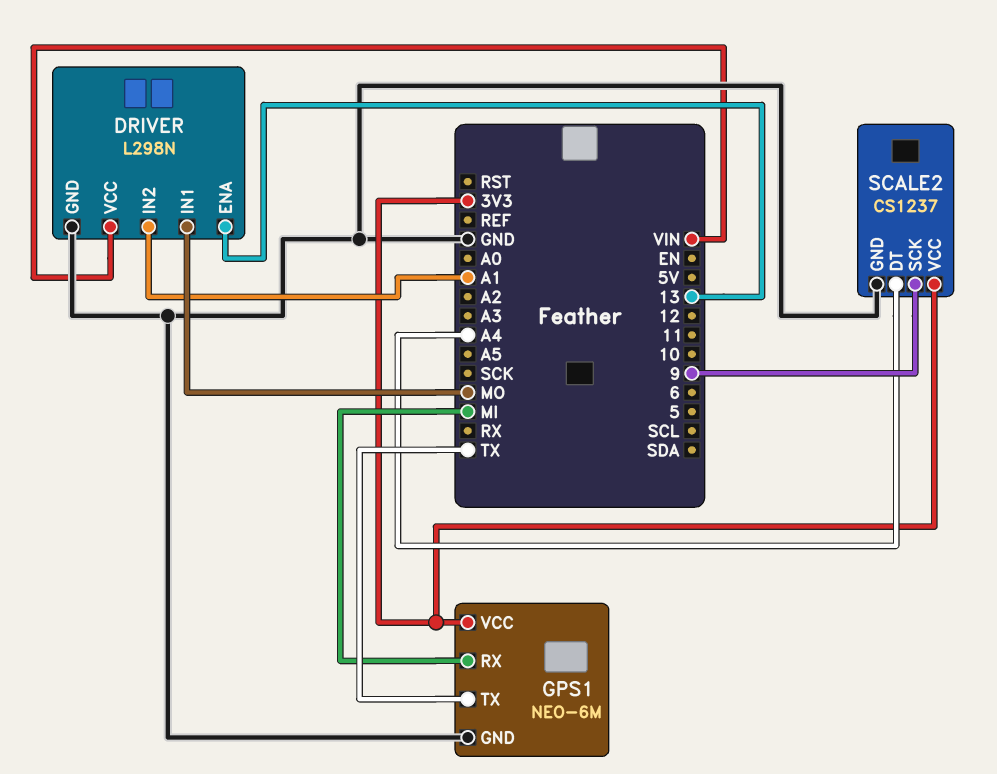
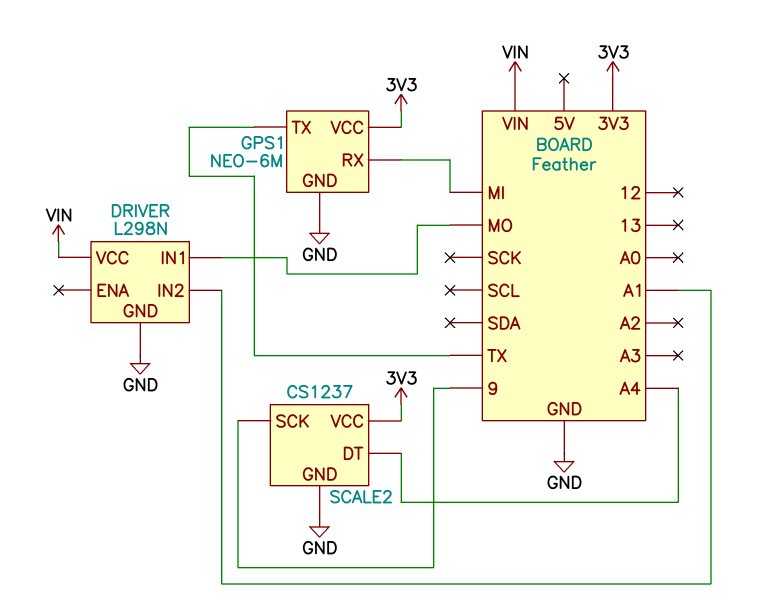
DRIVER pin ENA: 13 -> none

